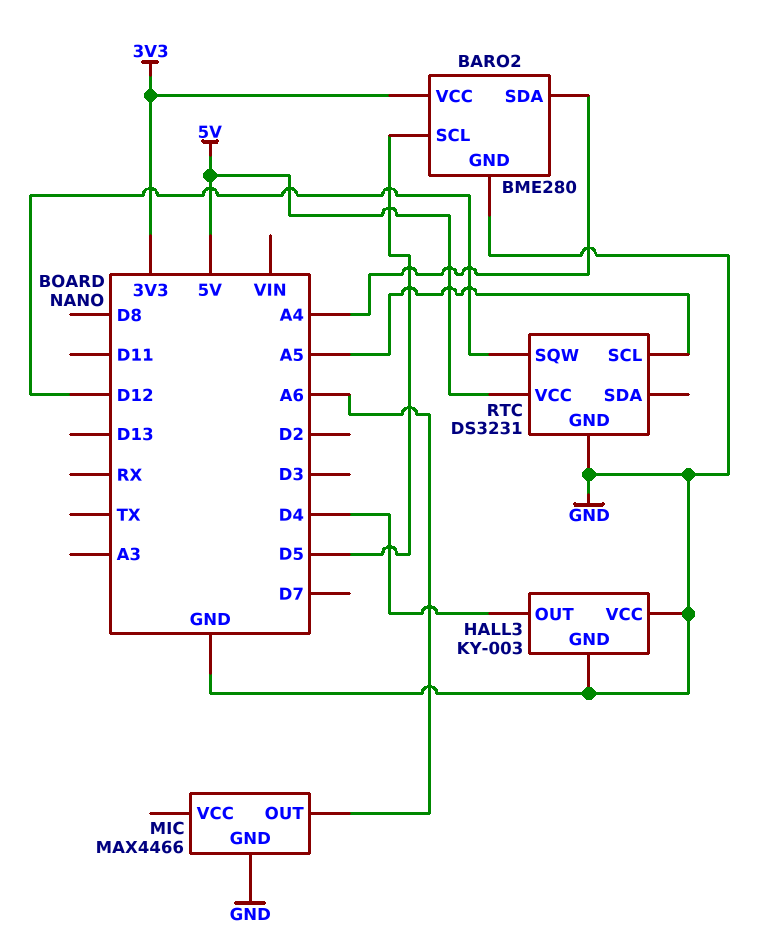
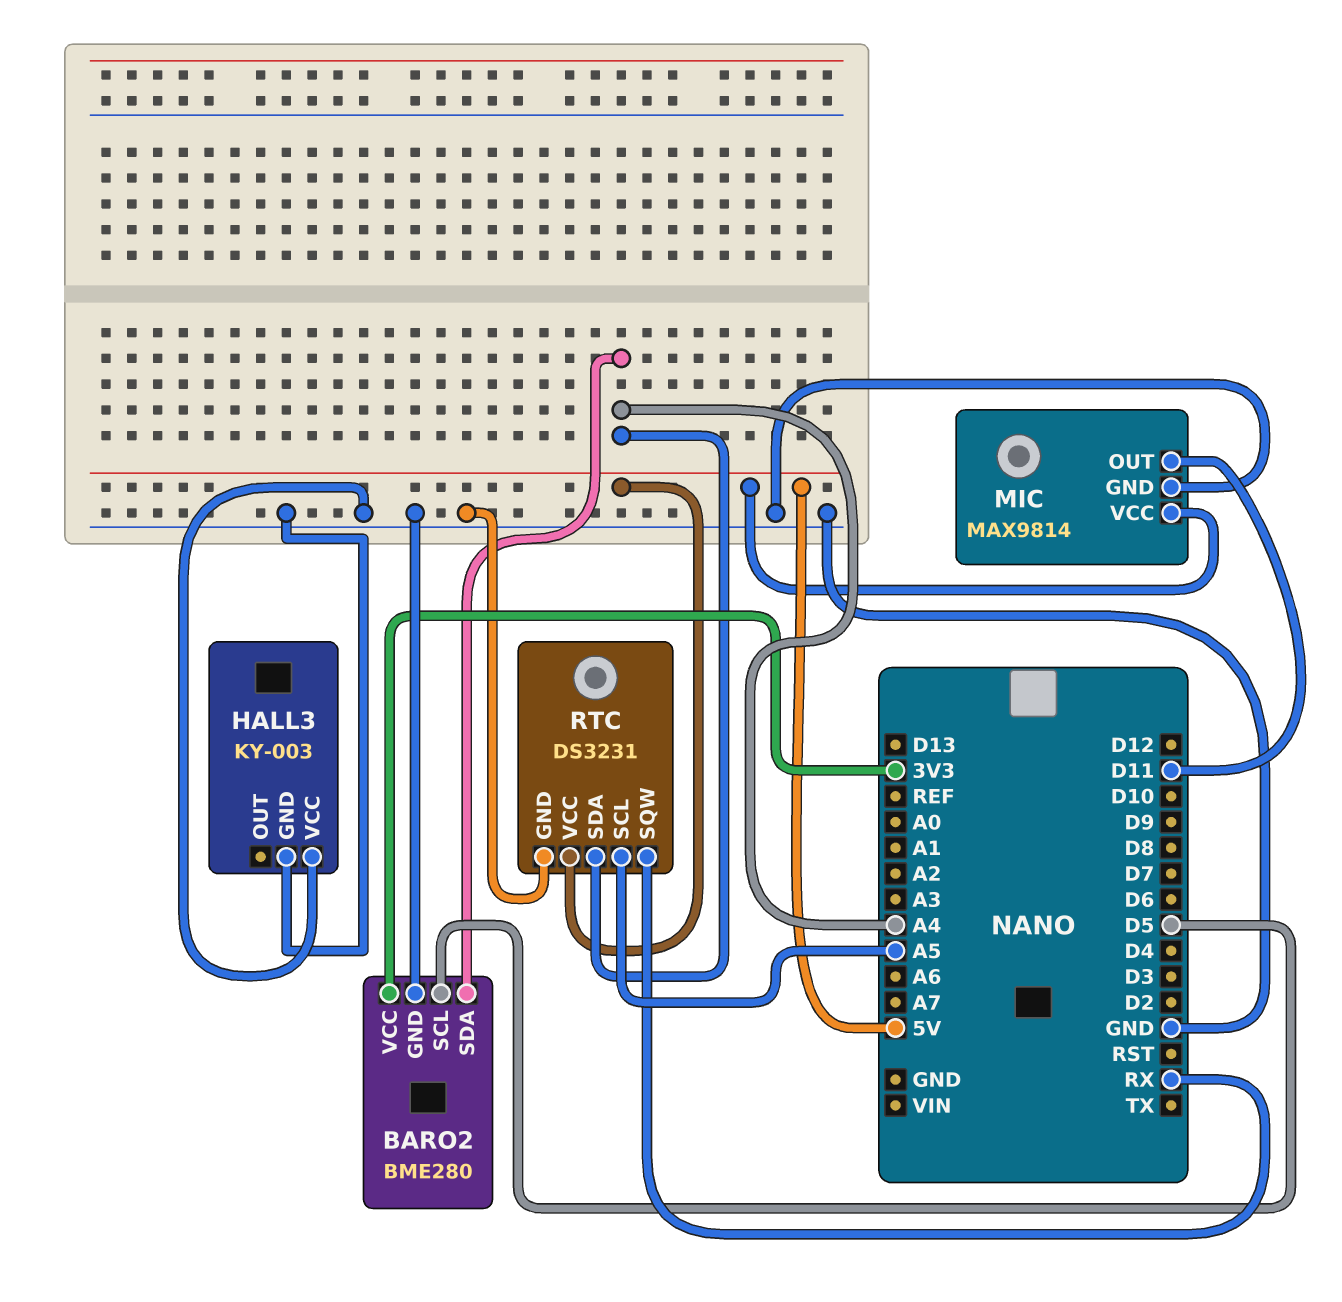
HALL3 pin OUT: D4 -> none
MIC: MAX4466 -> MAX9814
MIC pin OUT: A6 -> D11
MIC pin VCC: none -> 5V
RTC pin SDA: none -> A4
RTC pin SQW: D12 -> RX

